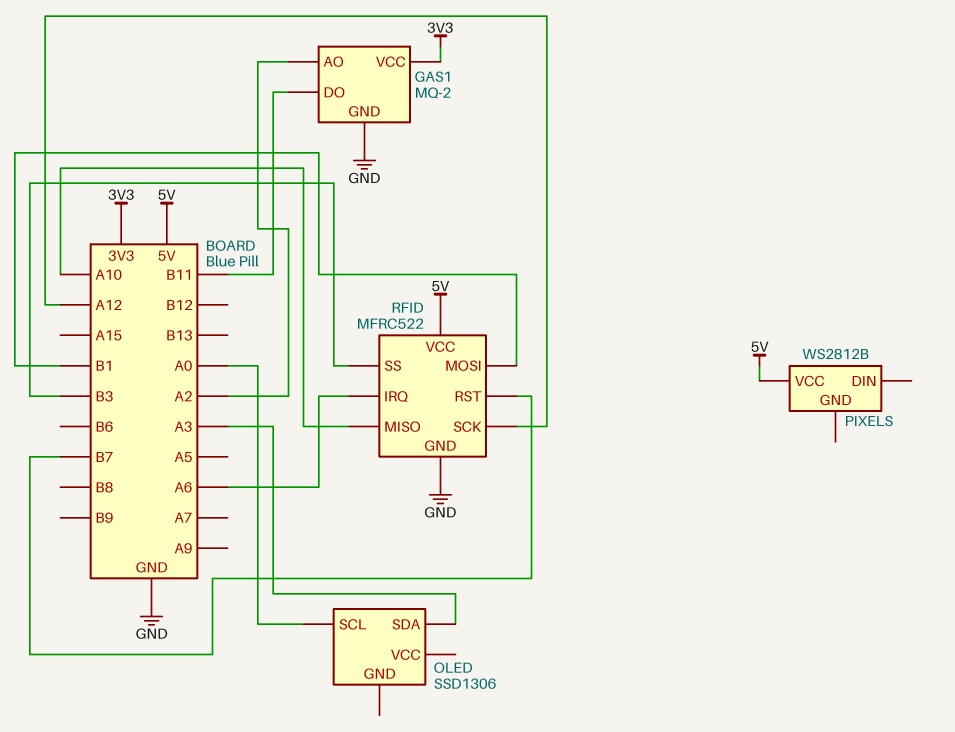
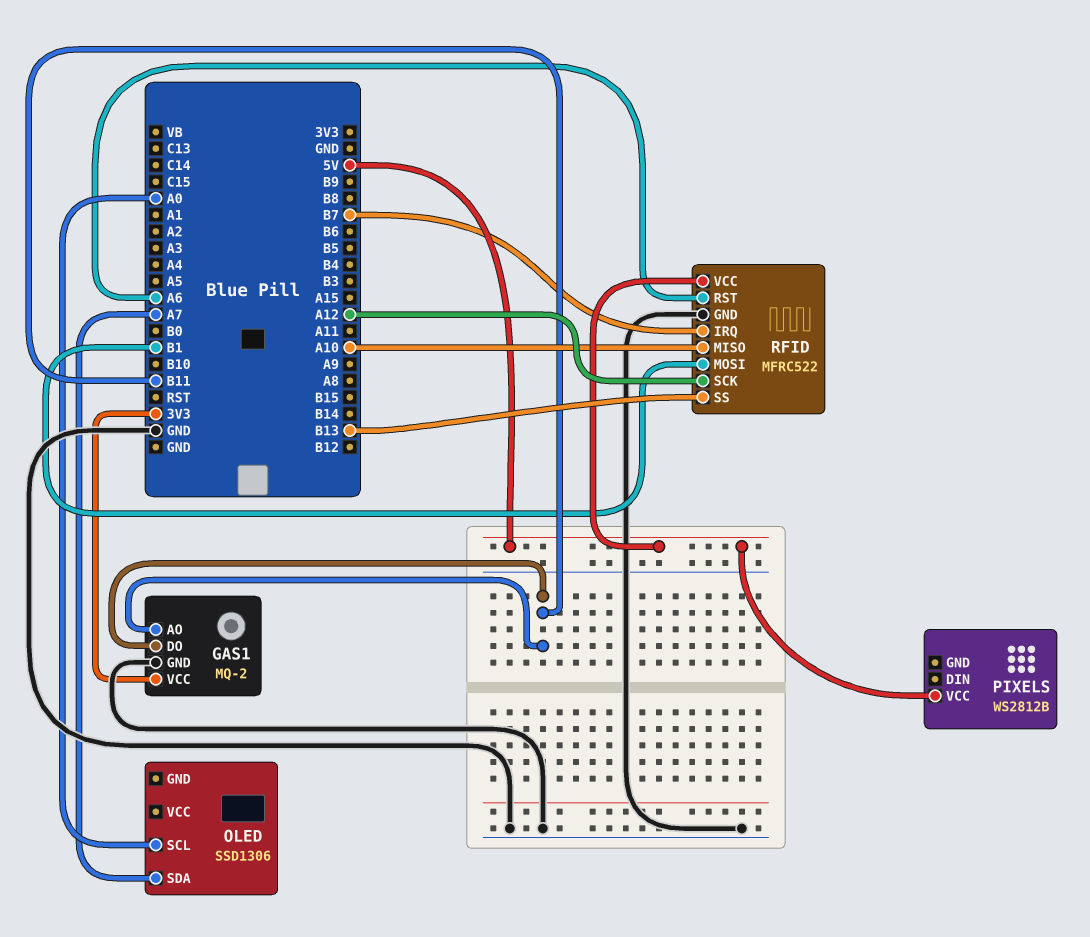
GAS1 pin AO: A2 -> B11
OLED pin SDA: A3 -> A7
RFID pin IRQ: A6 -> B7
RFID pin RST: B7 -> A6
RFID pin SS: B3 -> B13

